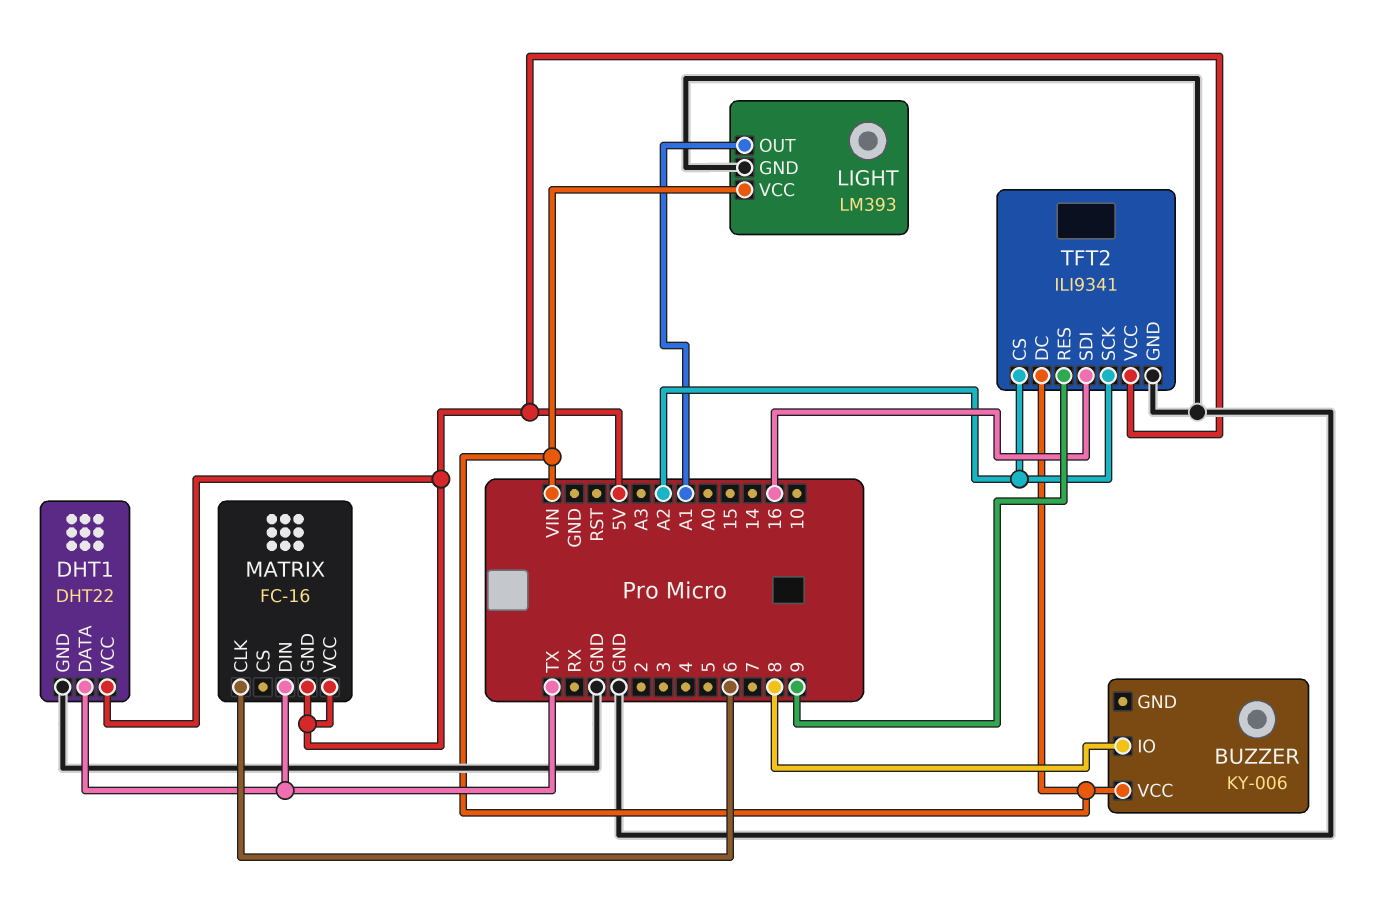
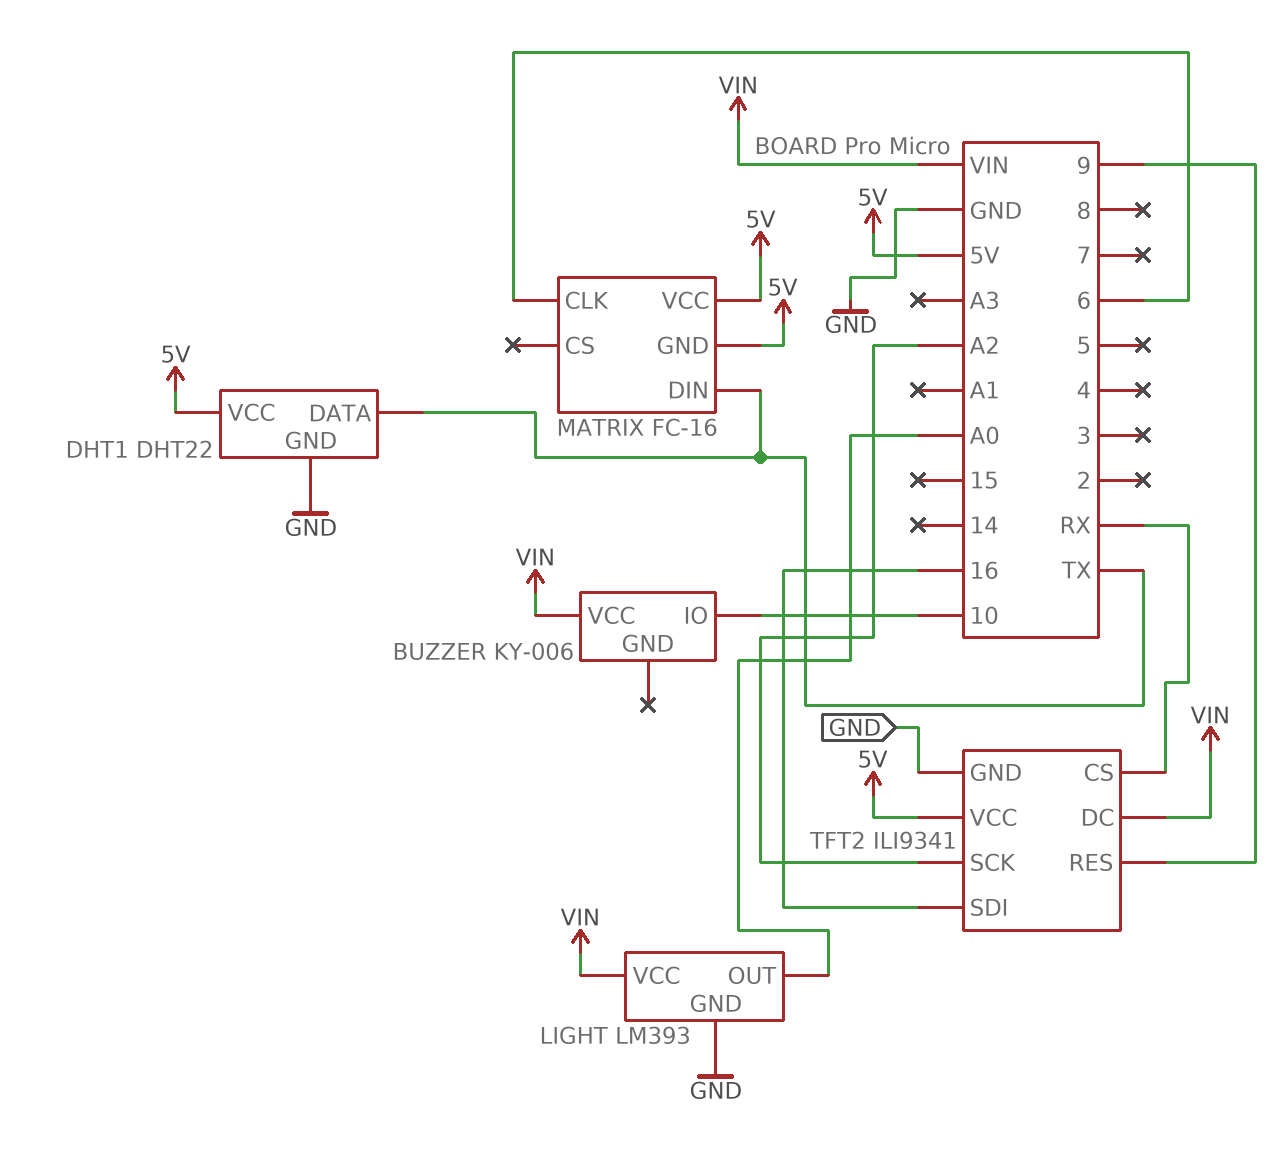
BUZZER pin IO: 8 -> 10
LIGHT pin OUT: A1 -> A0
TFT2 pin CS: A2 -> RX

